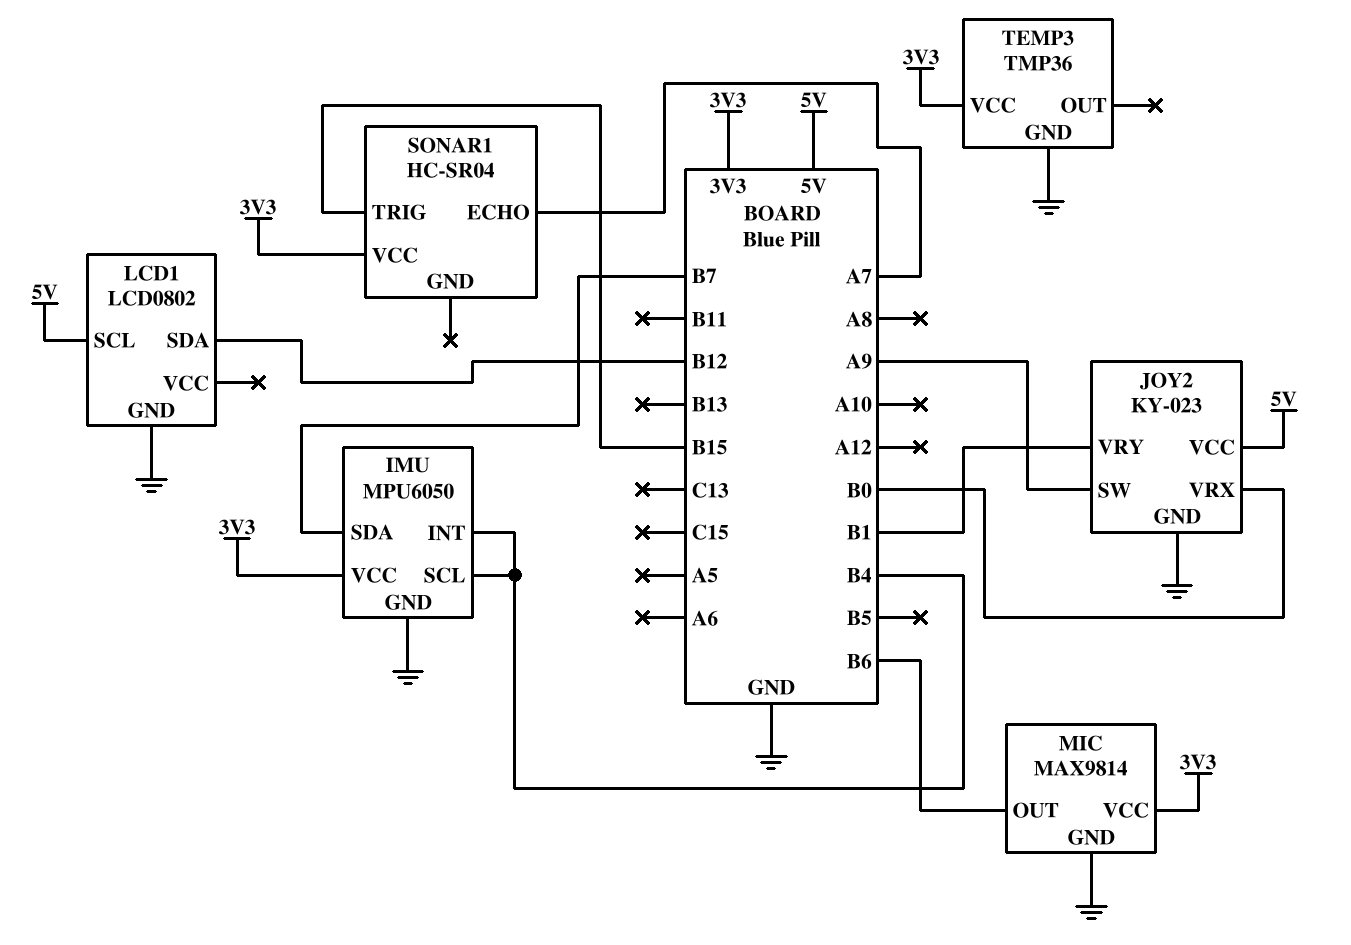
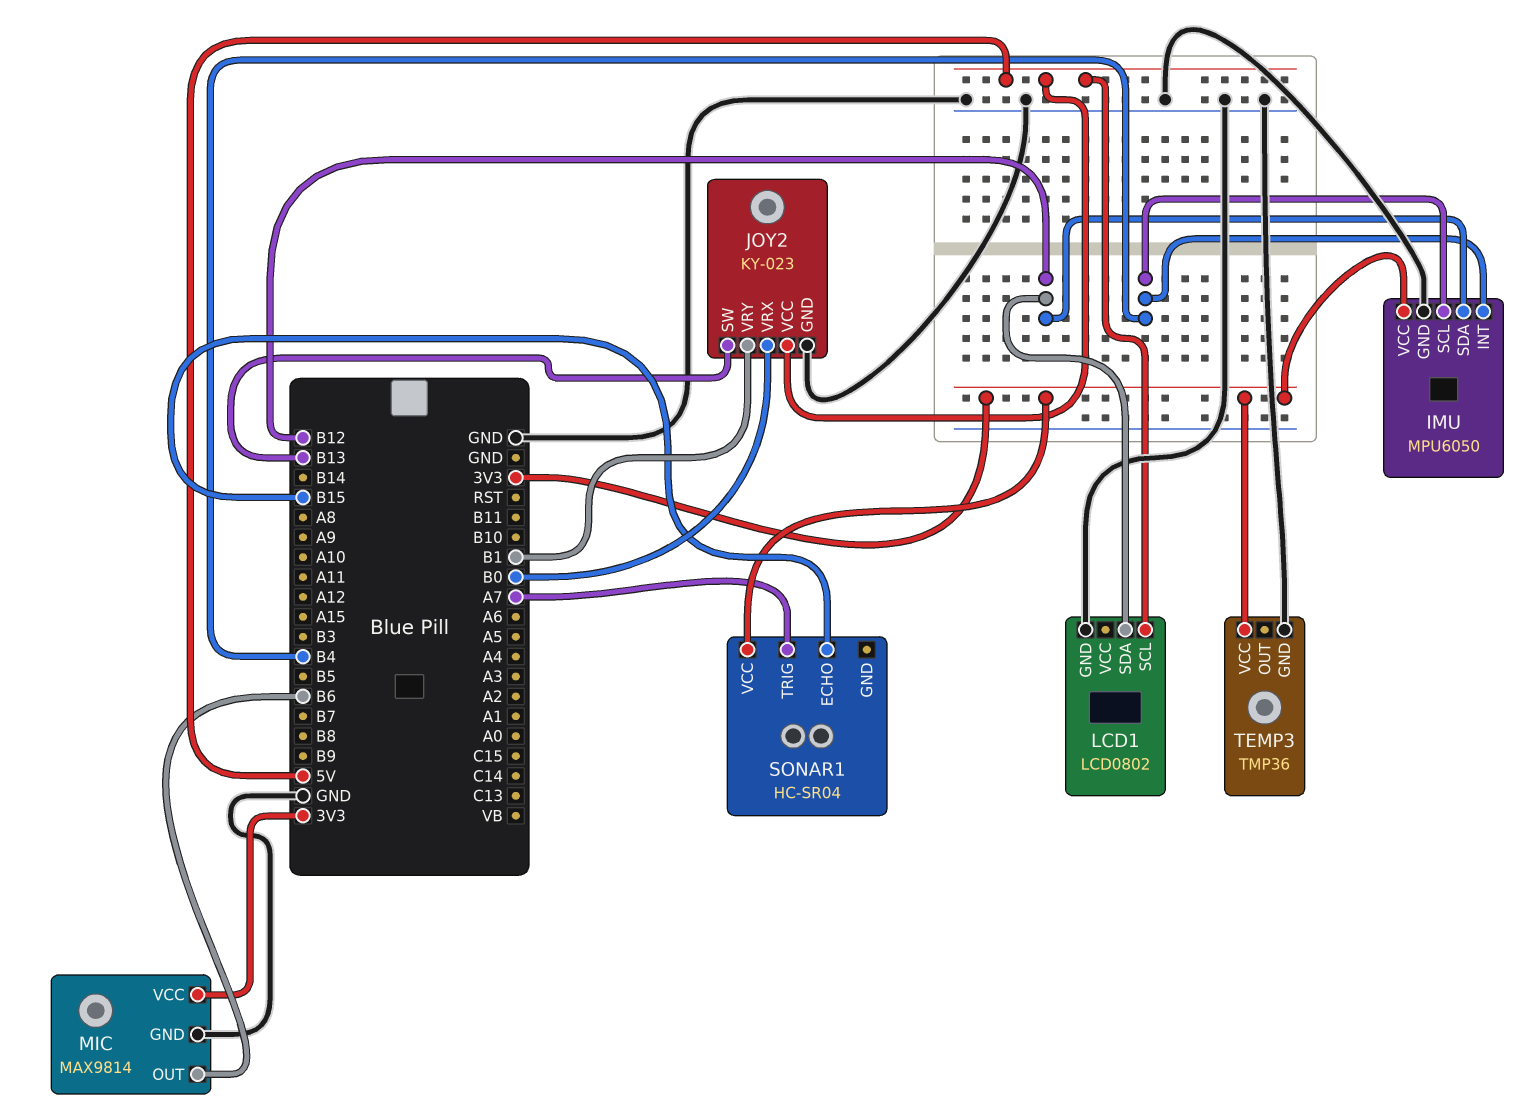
IMU pin SDA: B7 -> B12
JOY2 pin SW: A9 -> B13
SONAR1 pin ECHO: A7 -> B15
SONAR1 pin TRIG: B15 -> A7

